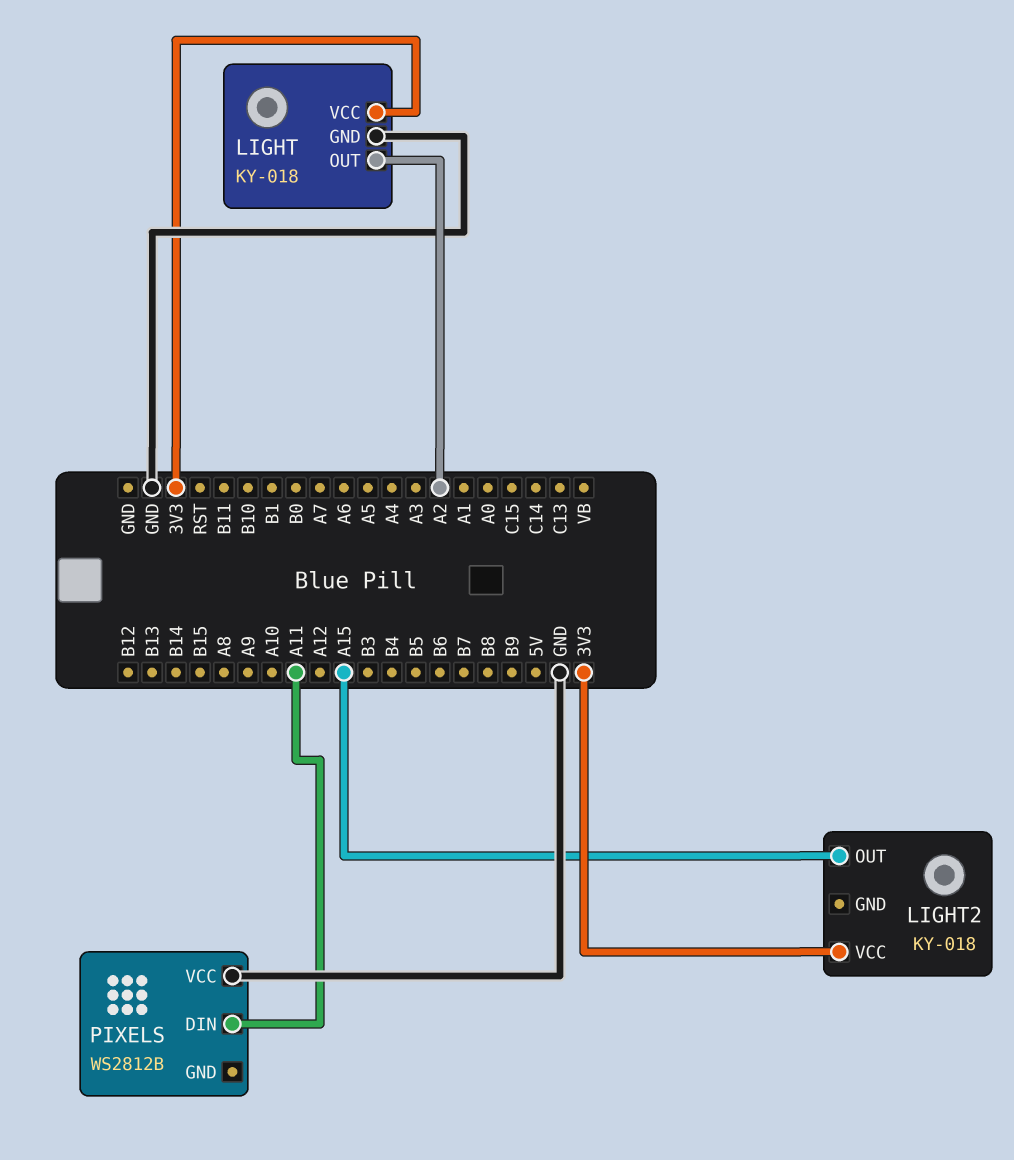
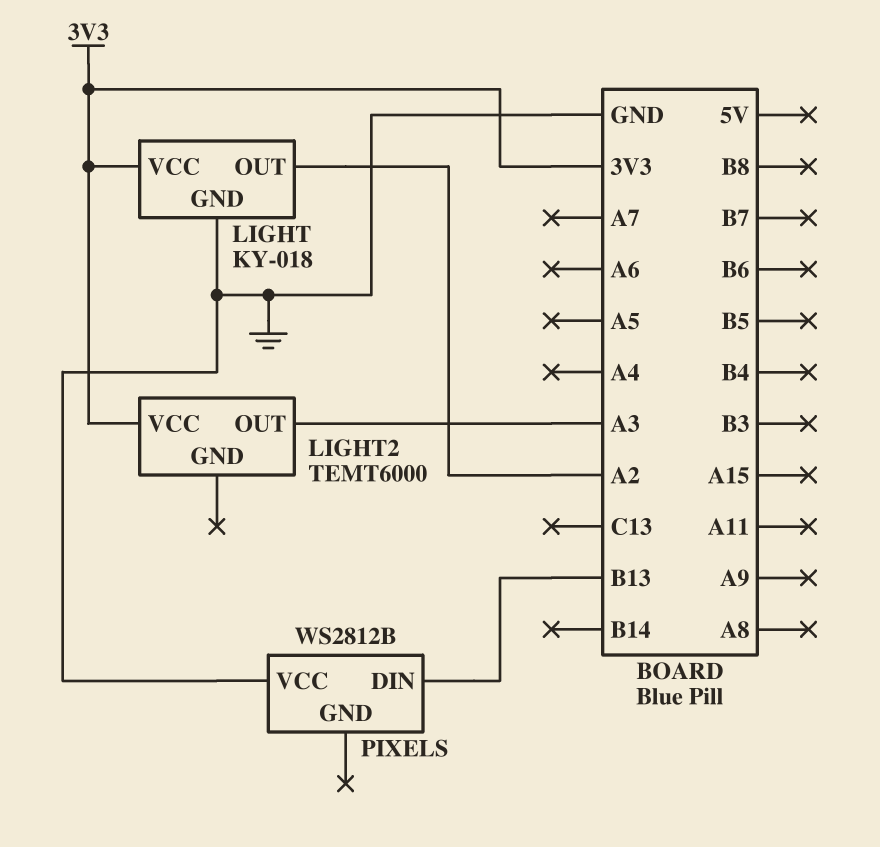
LIGHT2: KY-018 -> TEMT6000
LIGHT2 pin OUT: A15 -> A3
PIXELS pin DIN: A11 -> B13

